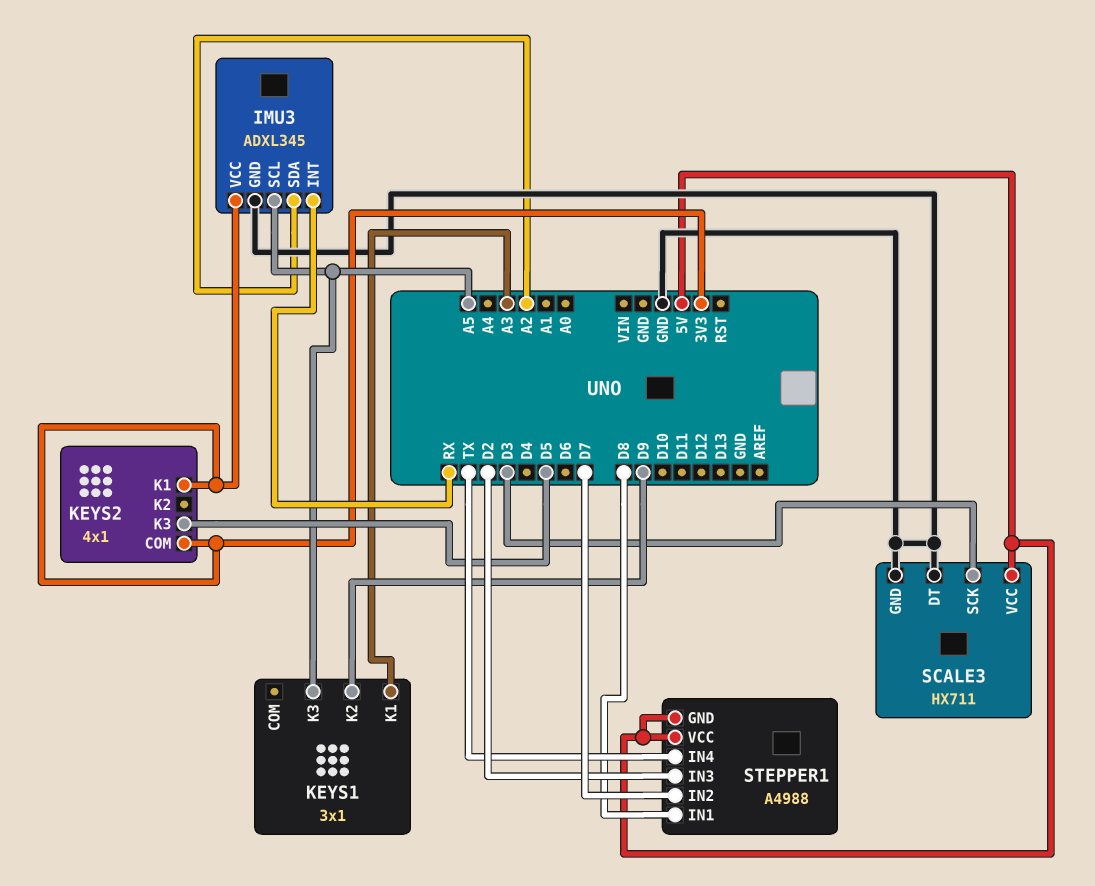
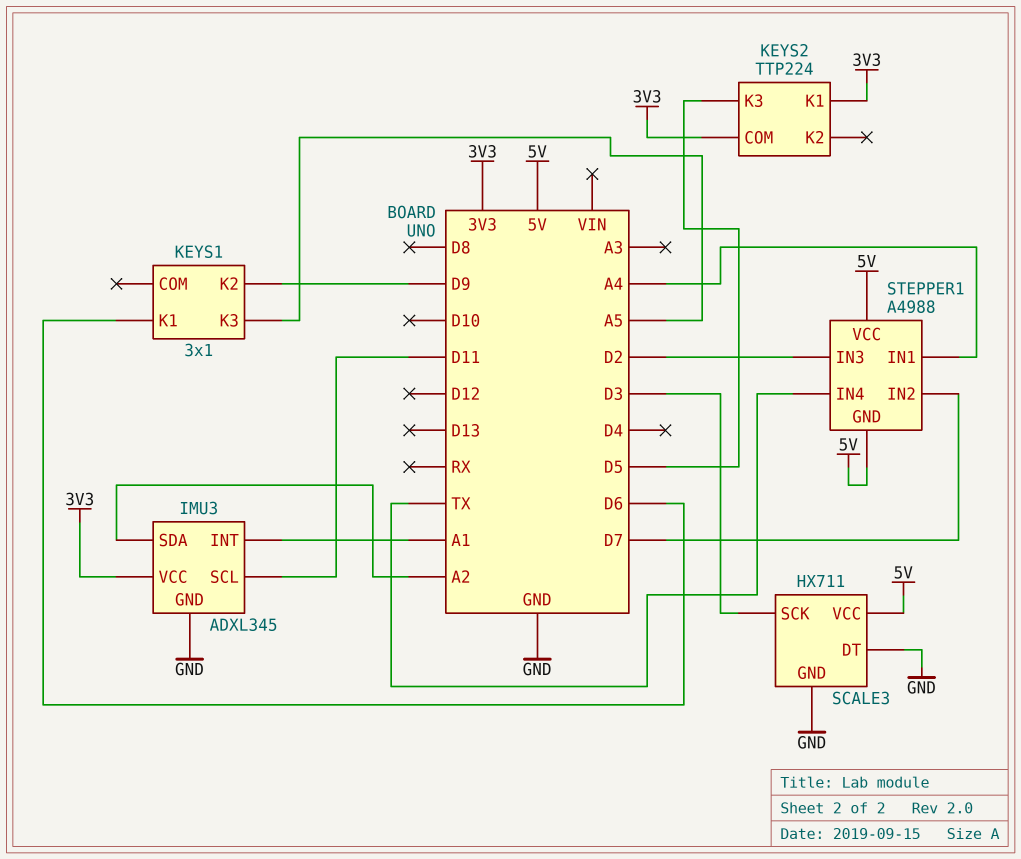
IMU3 pin INT: RX -> A1
IMU3 pin SCL: A5 -> D11
KEYS1 pin K1: A3 -> D6
KEYS2: 4x1 -> TTP224
STEPPER1 pin IN1: D8 -> A4

